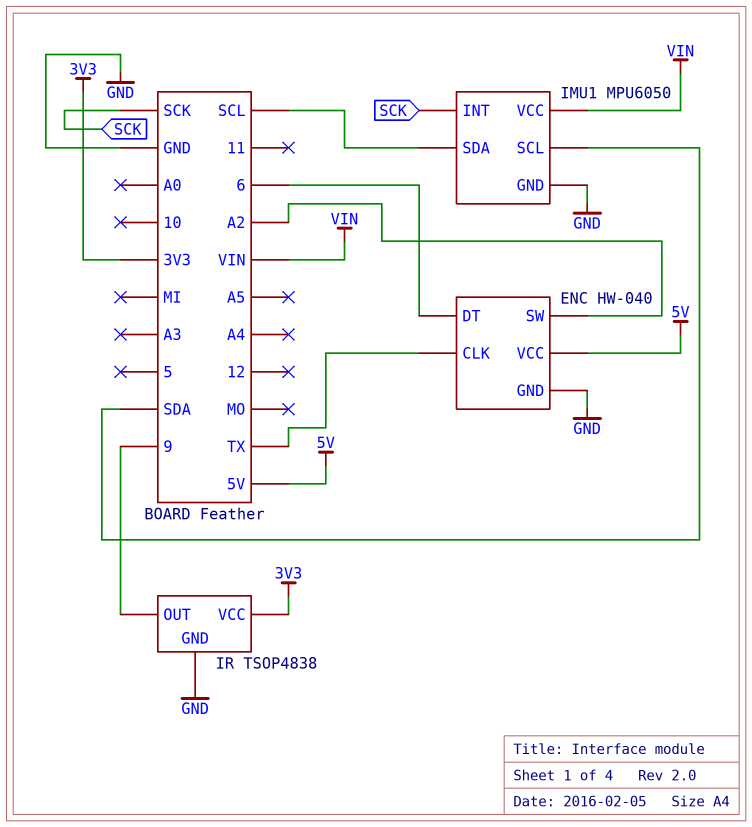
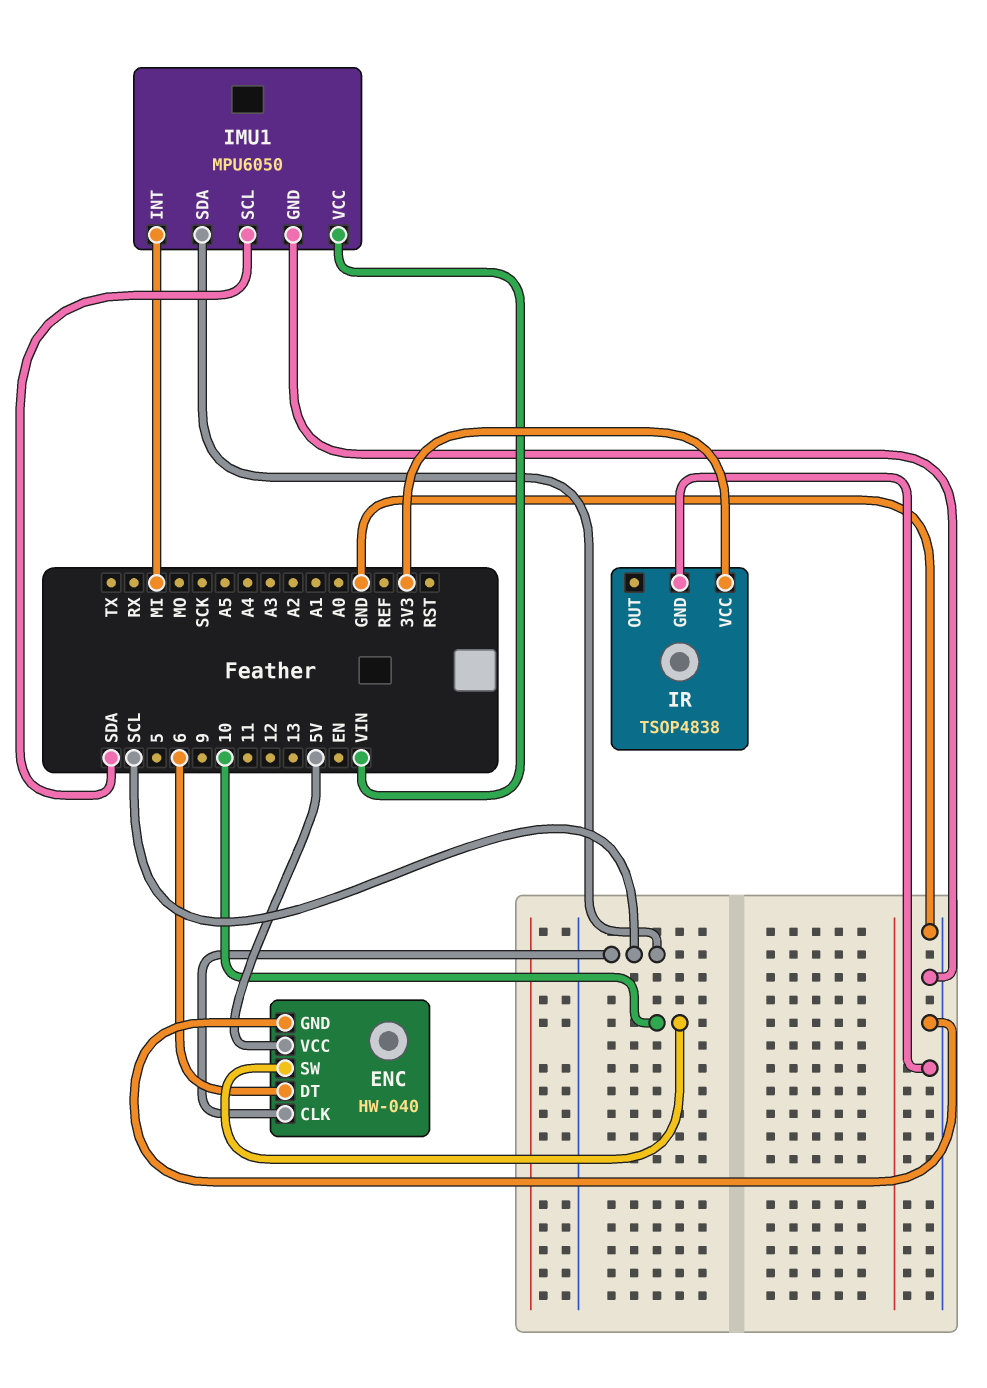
ENC pin CLK: TX -> SCL
ENC pin SW: A2 -> 10
IMU1 pin INT: SCK -> MI
IR pin OUT: 9 -> none

